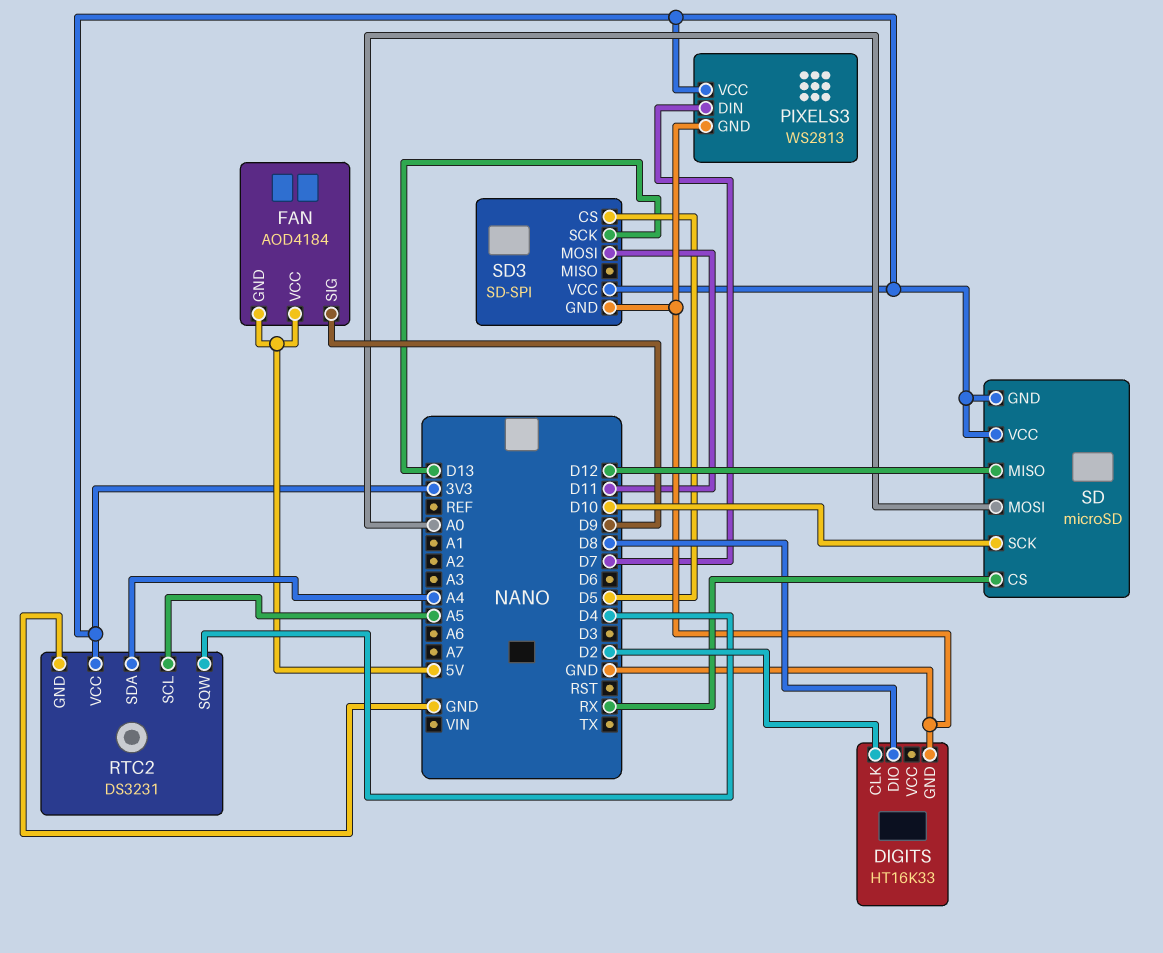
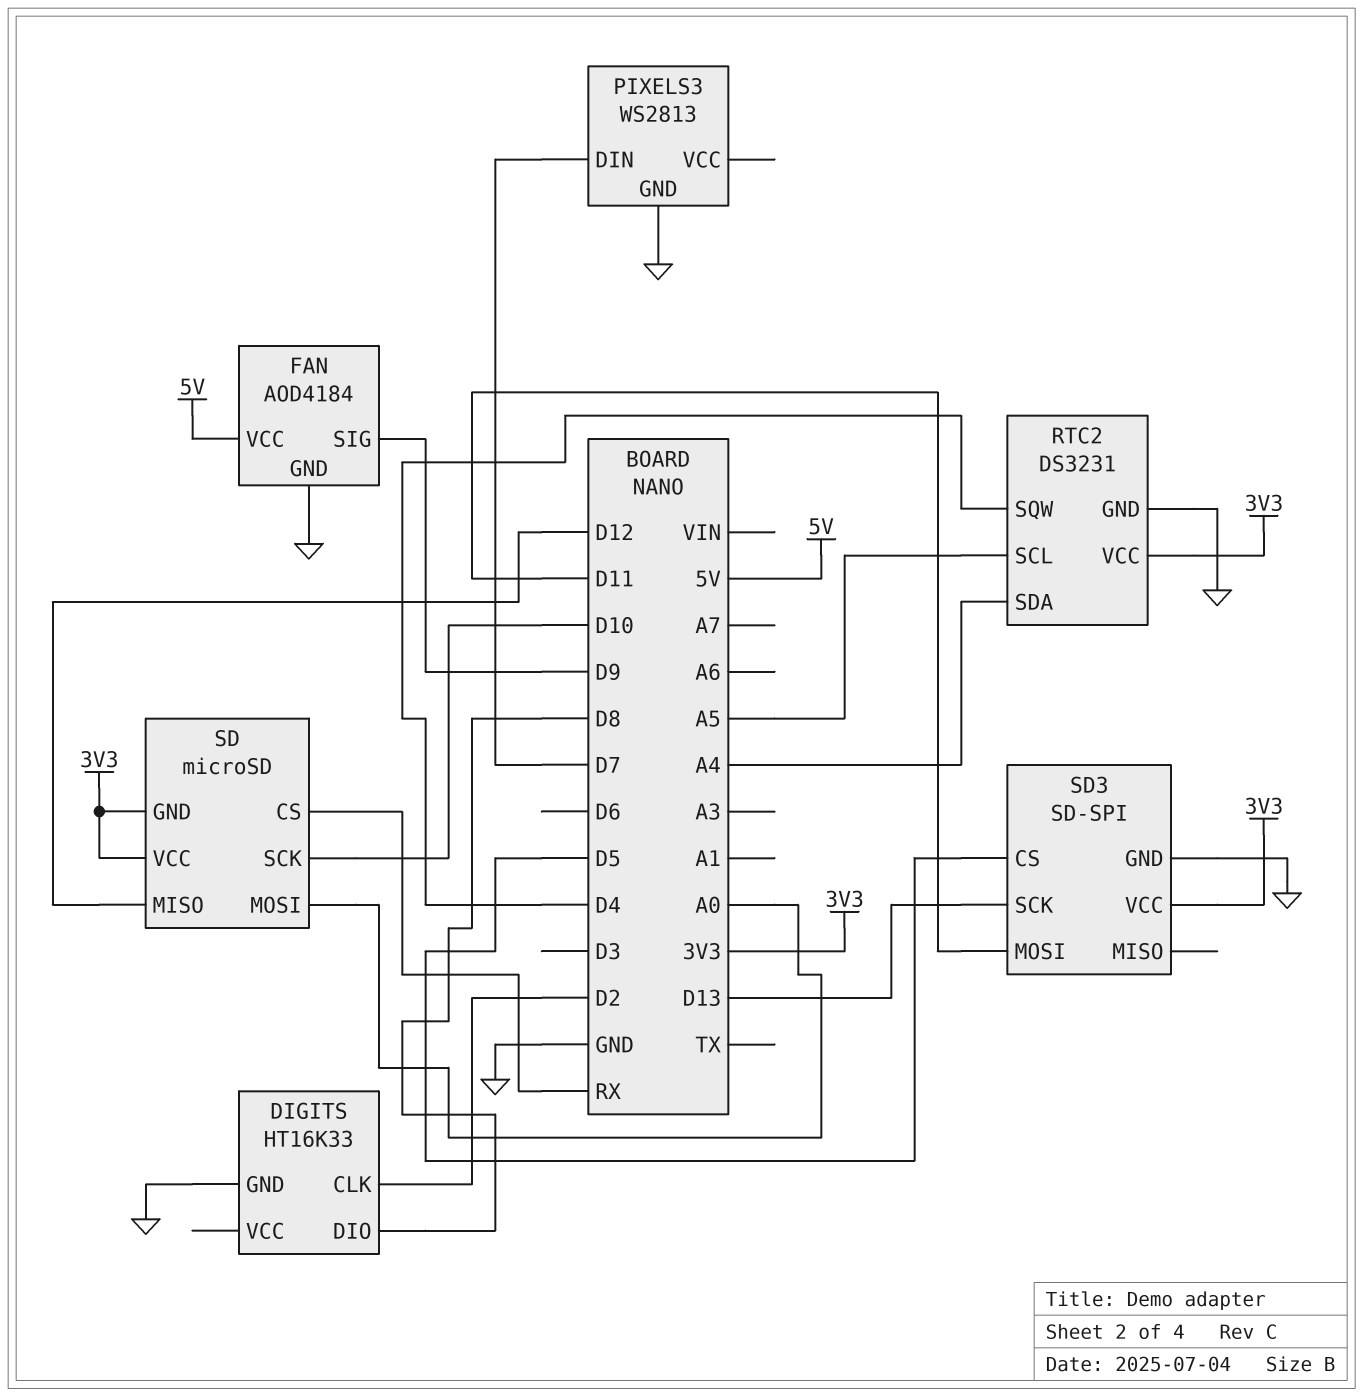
FAN pin GND: 5V -> GND
PIXELS3 pin VCC: 3V3 -> none

